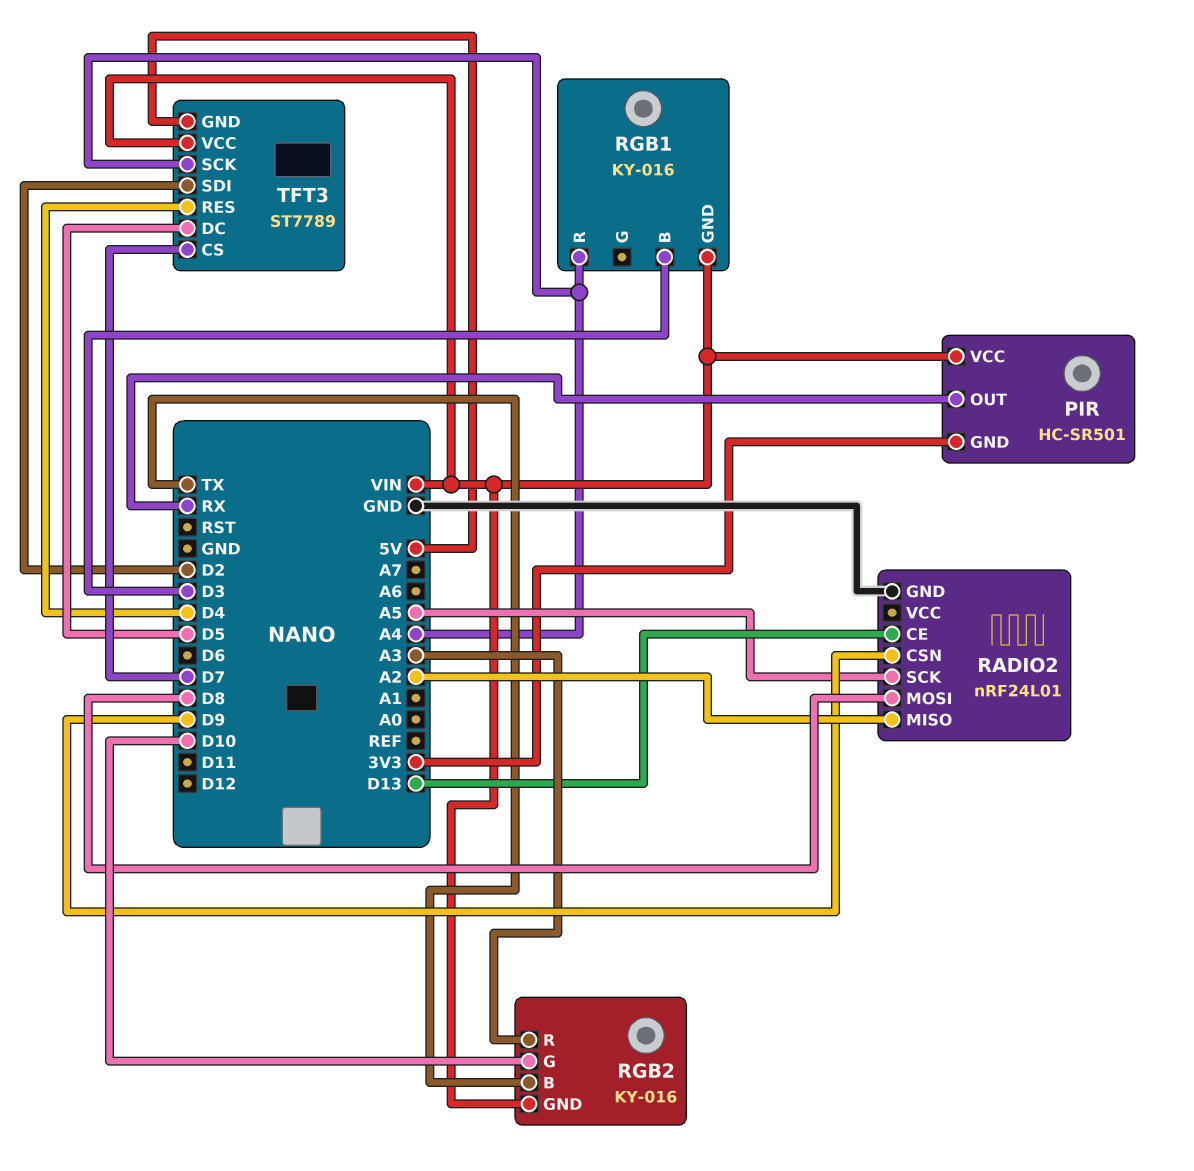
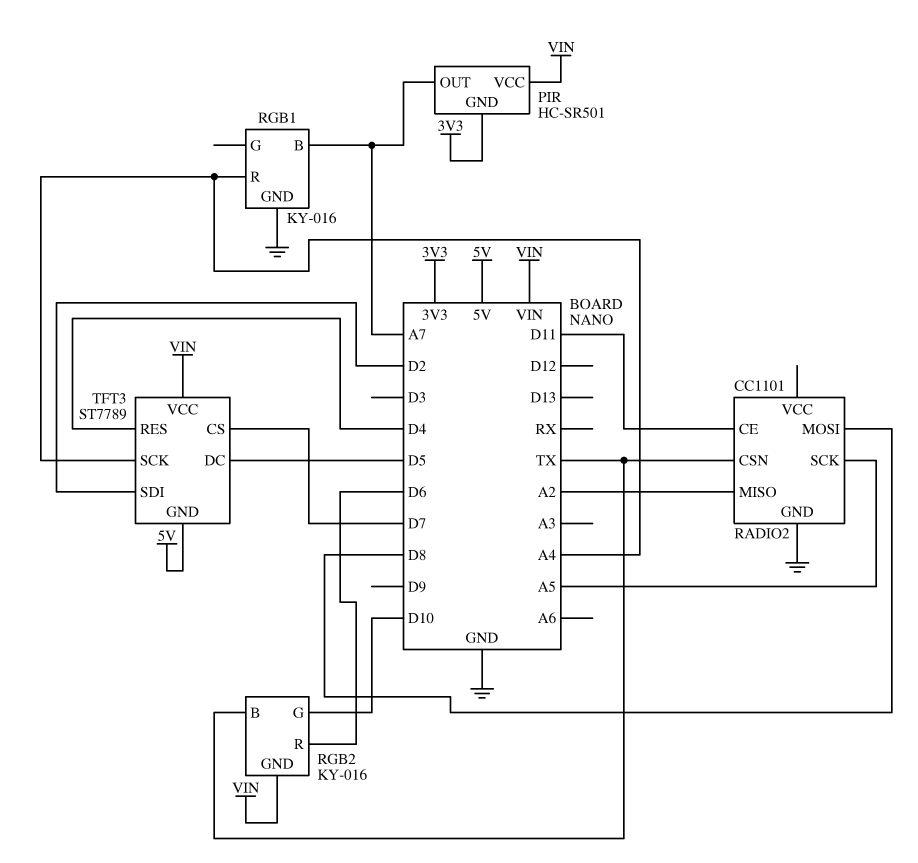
PIR pin OUT: RX -> A7
RADIO2: nRF24L01 -> CC1101
RADIO2 pin CE: D13 -> D11
RADIO2 pin CSN: D9 -> TX
RGB1 pin B: D3 -> A7
RGB1 pin GND: VIN -> GND
RGB2 pin R: A3 -> D6

